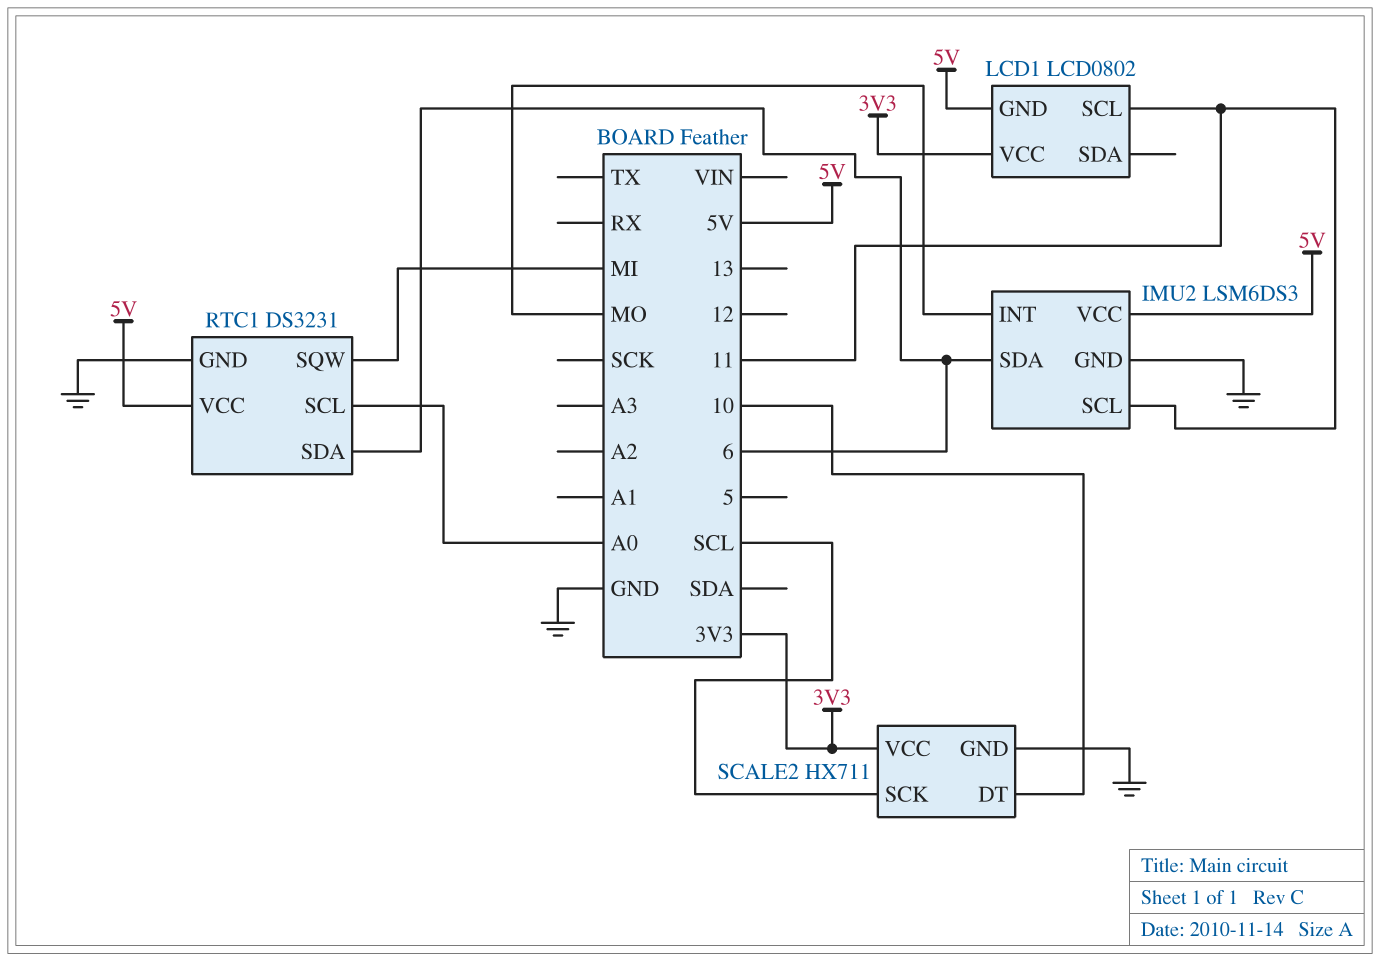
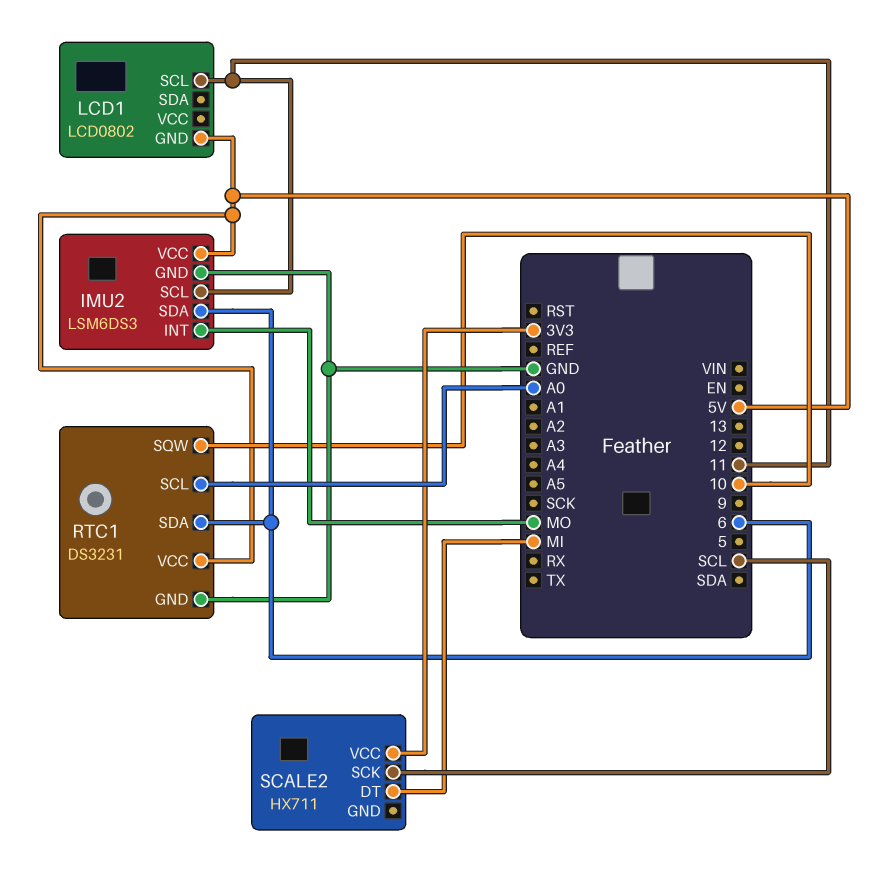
LCD1 pin VCC: 3V3 -> none
RTC1 pin SQW: MI -> 10
SCALE2 pin DT: 10 -> MI
SCALE2 pin GND: GND -> none

